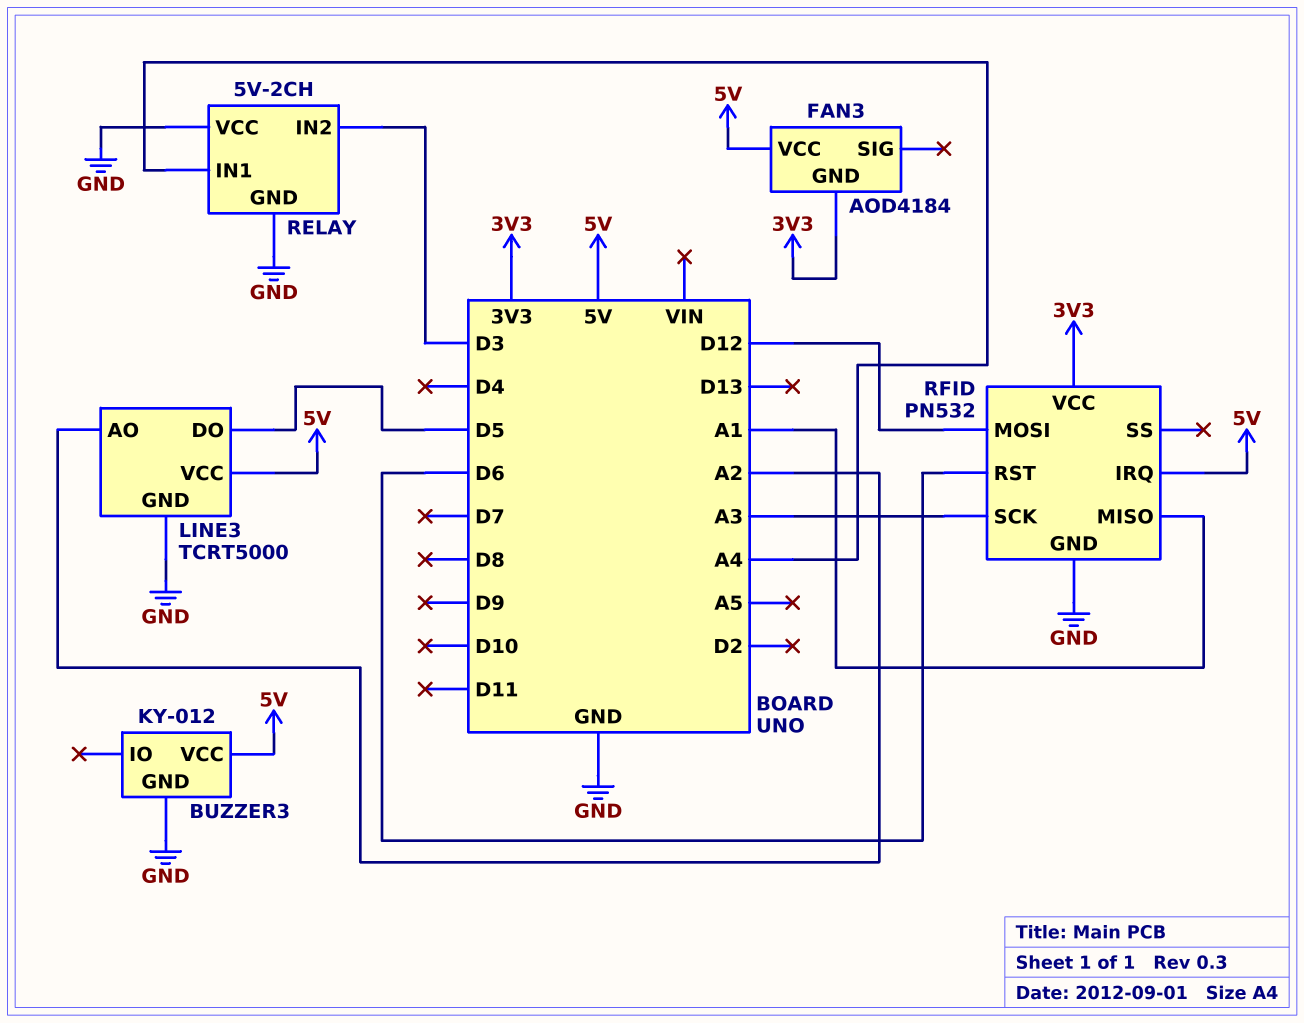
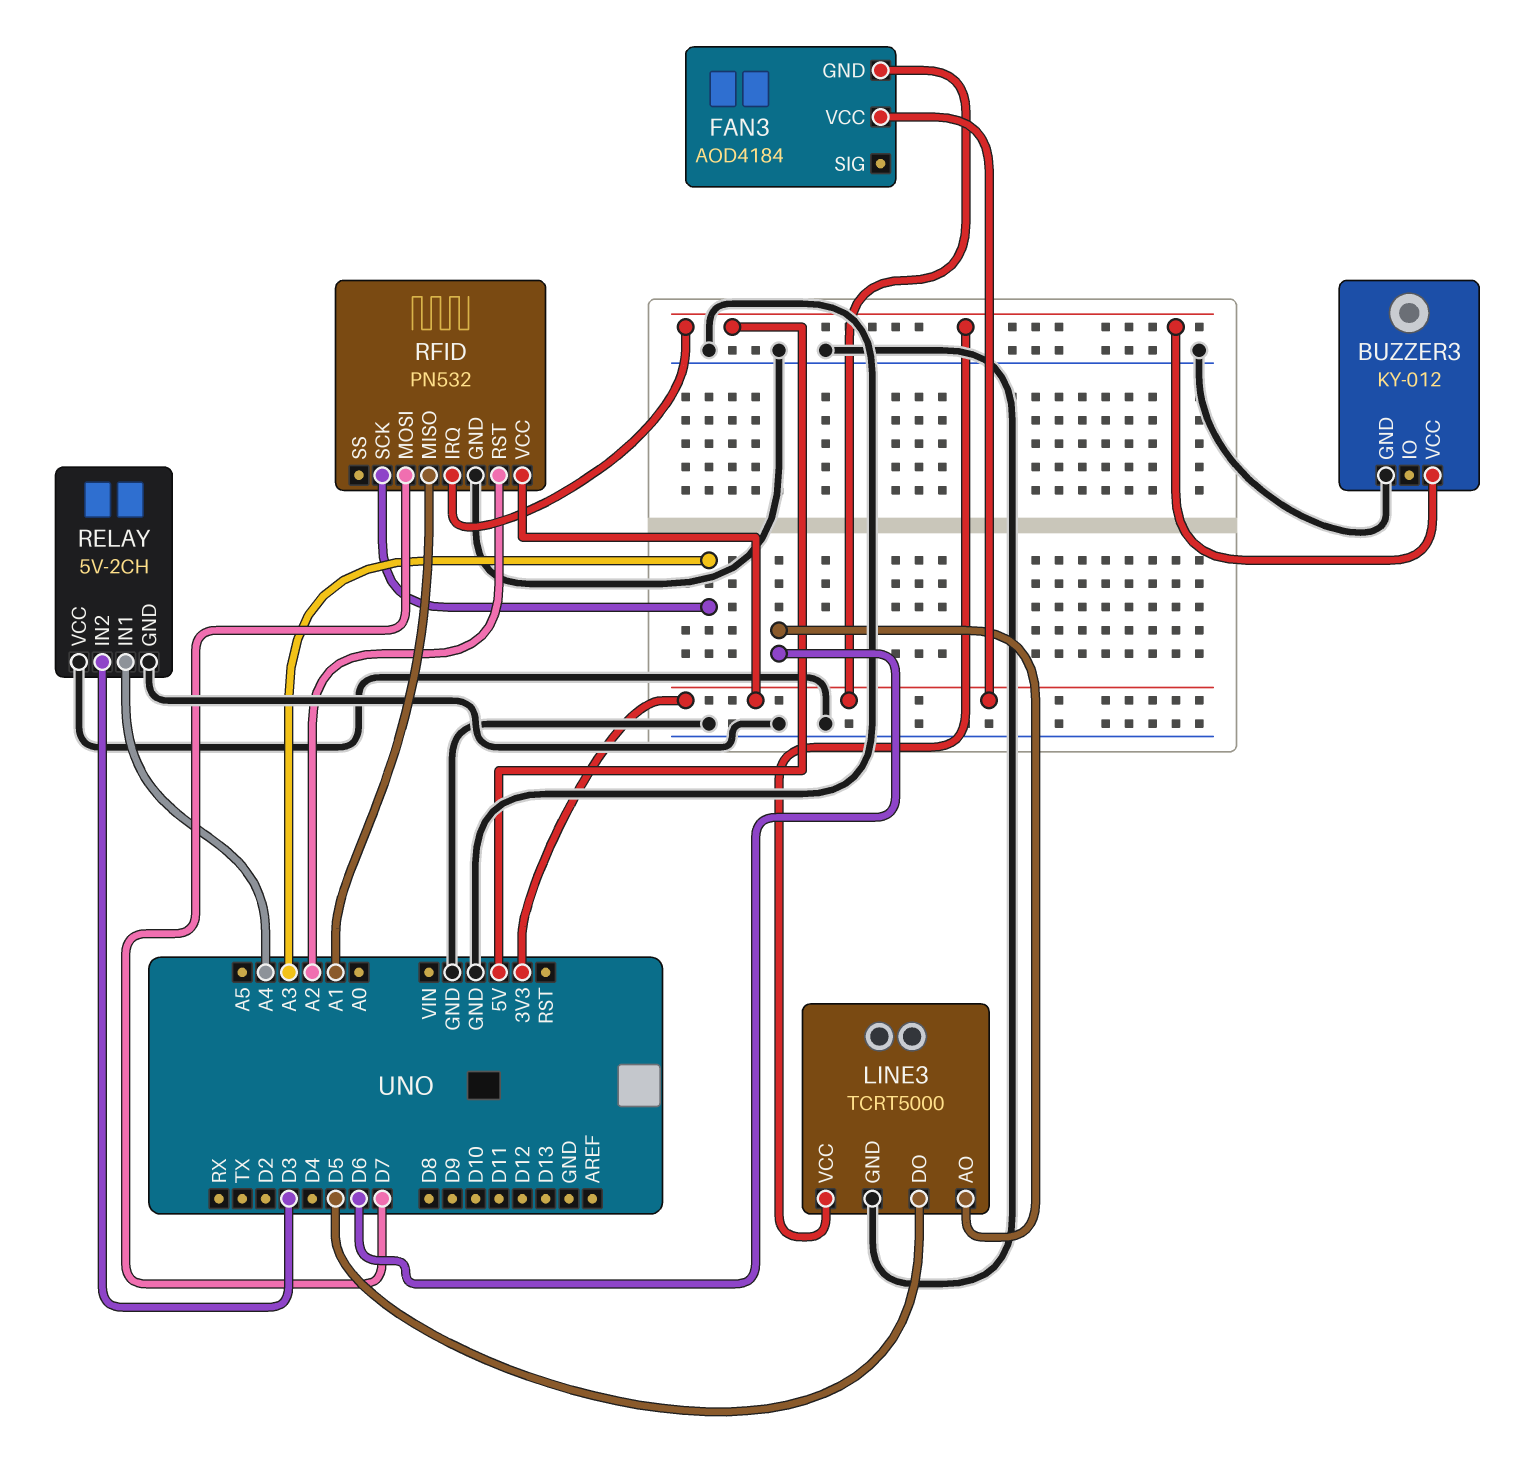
FAN3 pin VCC: 5V -> 3V3
LINE3 pin AO: A2 -> D6
RFID pin MOSI: D12 -> D7
RFID pin RST: D6 -> A2

